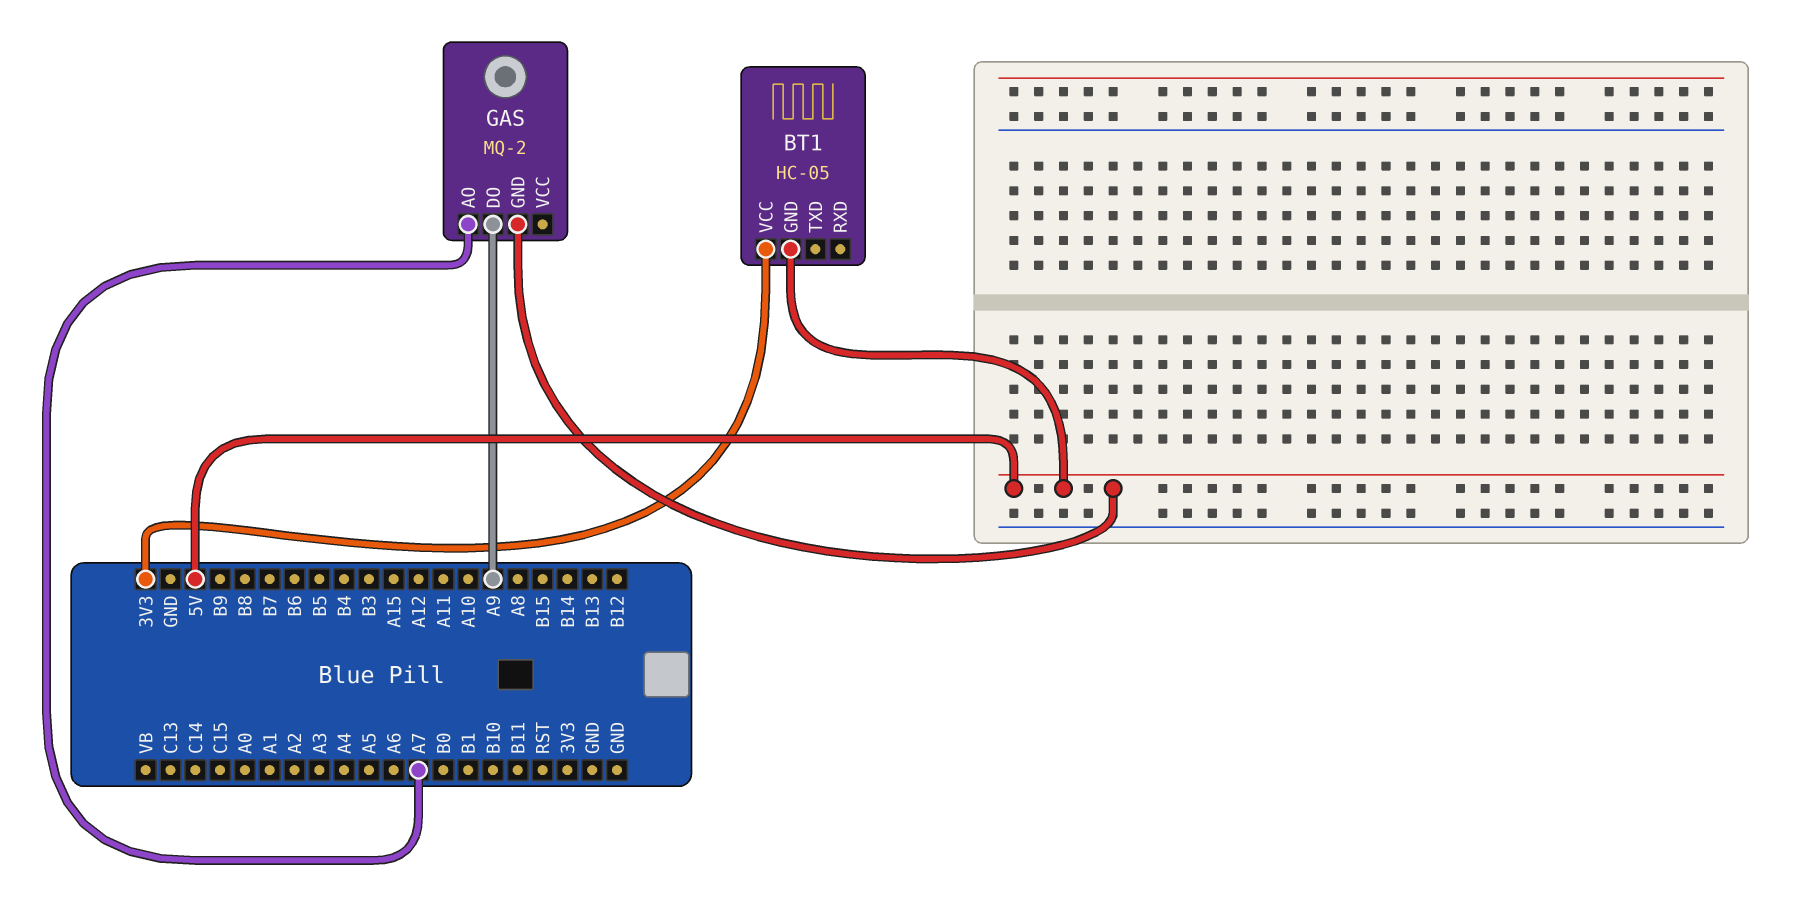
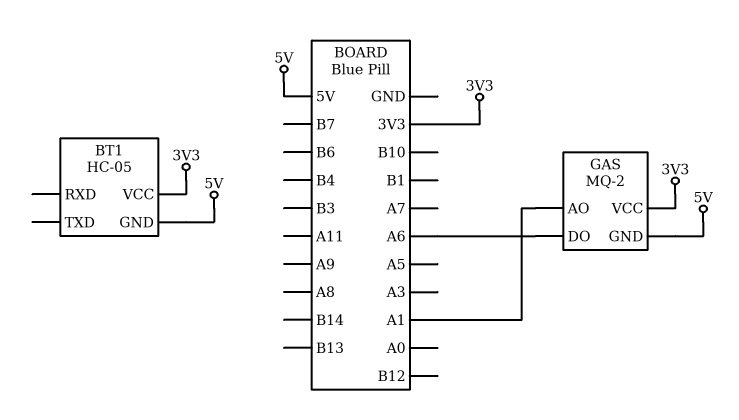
GAS pin AO: A7 -> A1
GAS pin DO: A9 -> A6
GAS pin VCC: none -> 3V3

